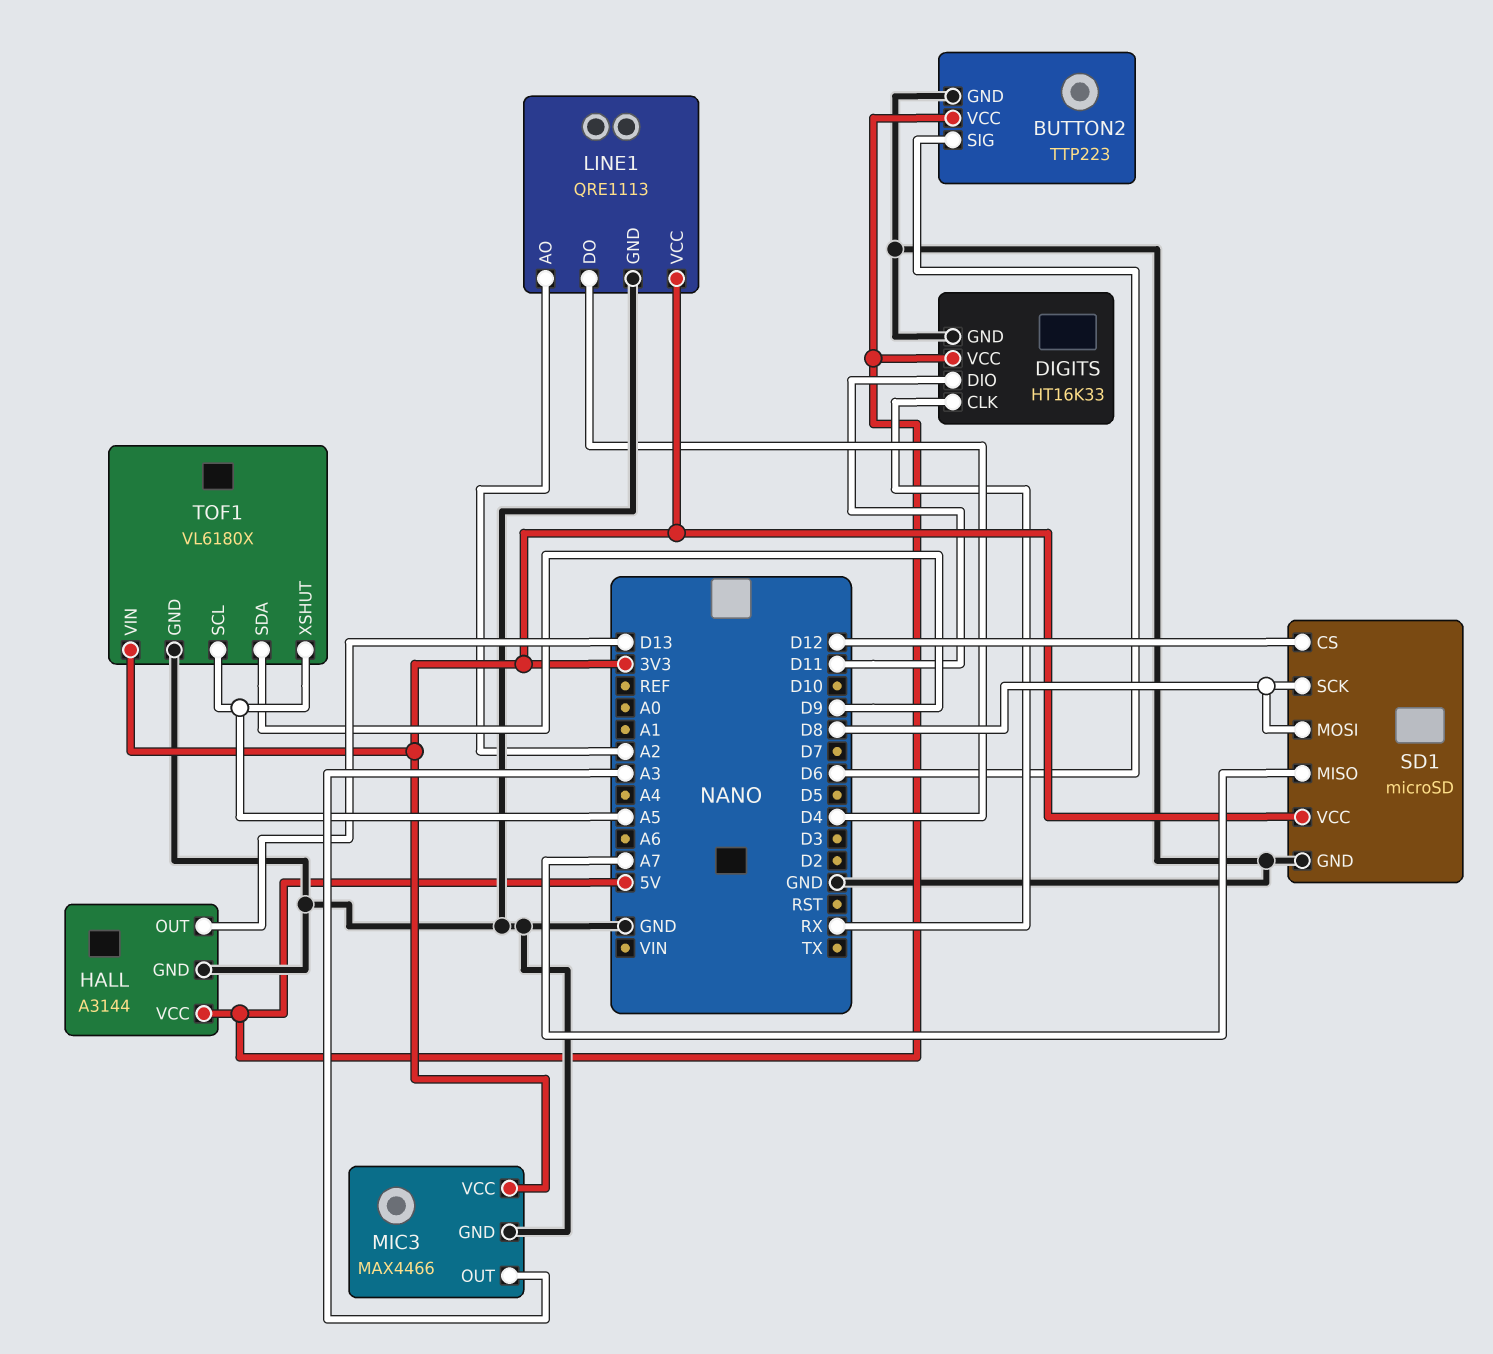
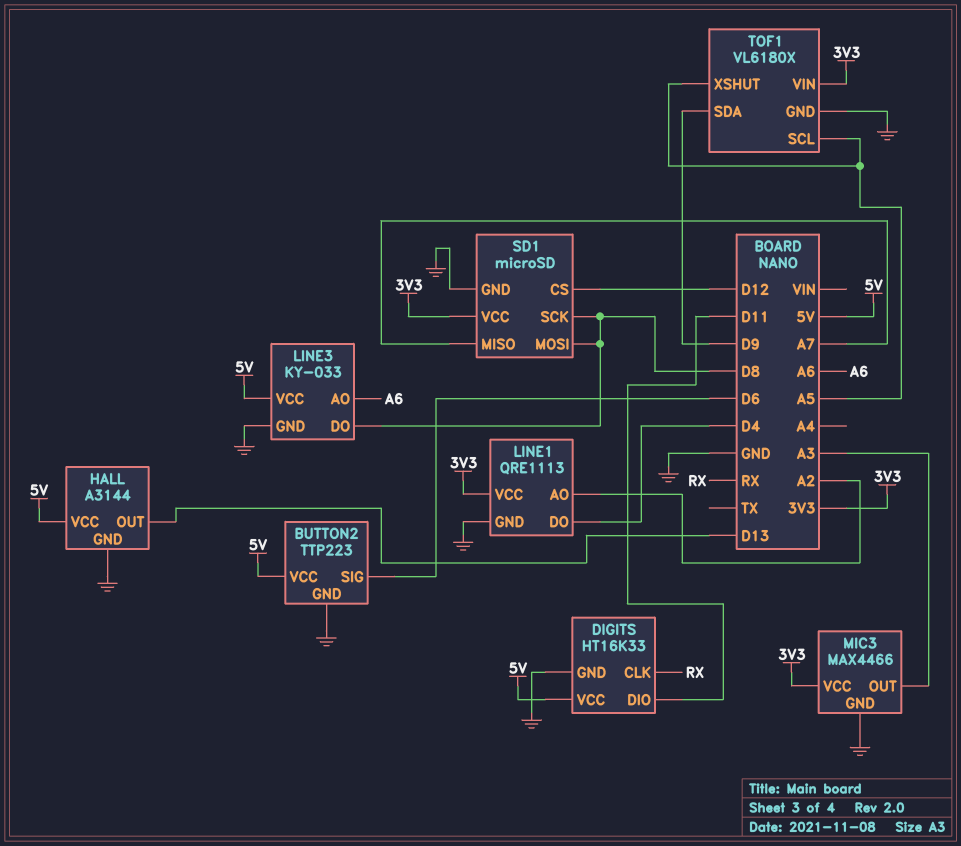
LINE3: none -> KY-033
LINE3 pin AO: none -> A6
LINE3 pin DO: none -> D8
LINE3 pin GND: none -> GND
LINE3 pin VCC: none -> 5V

